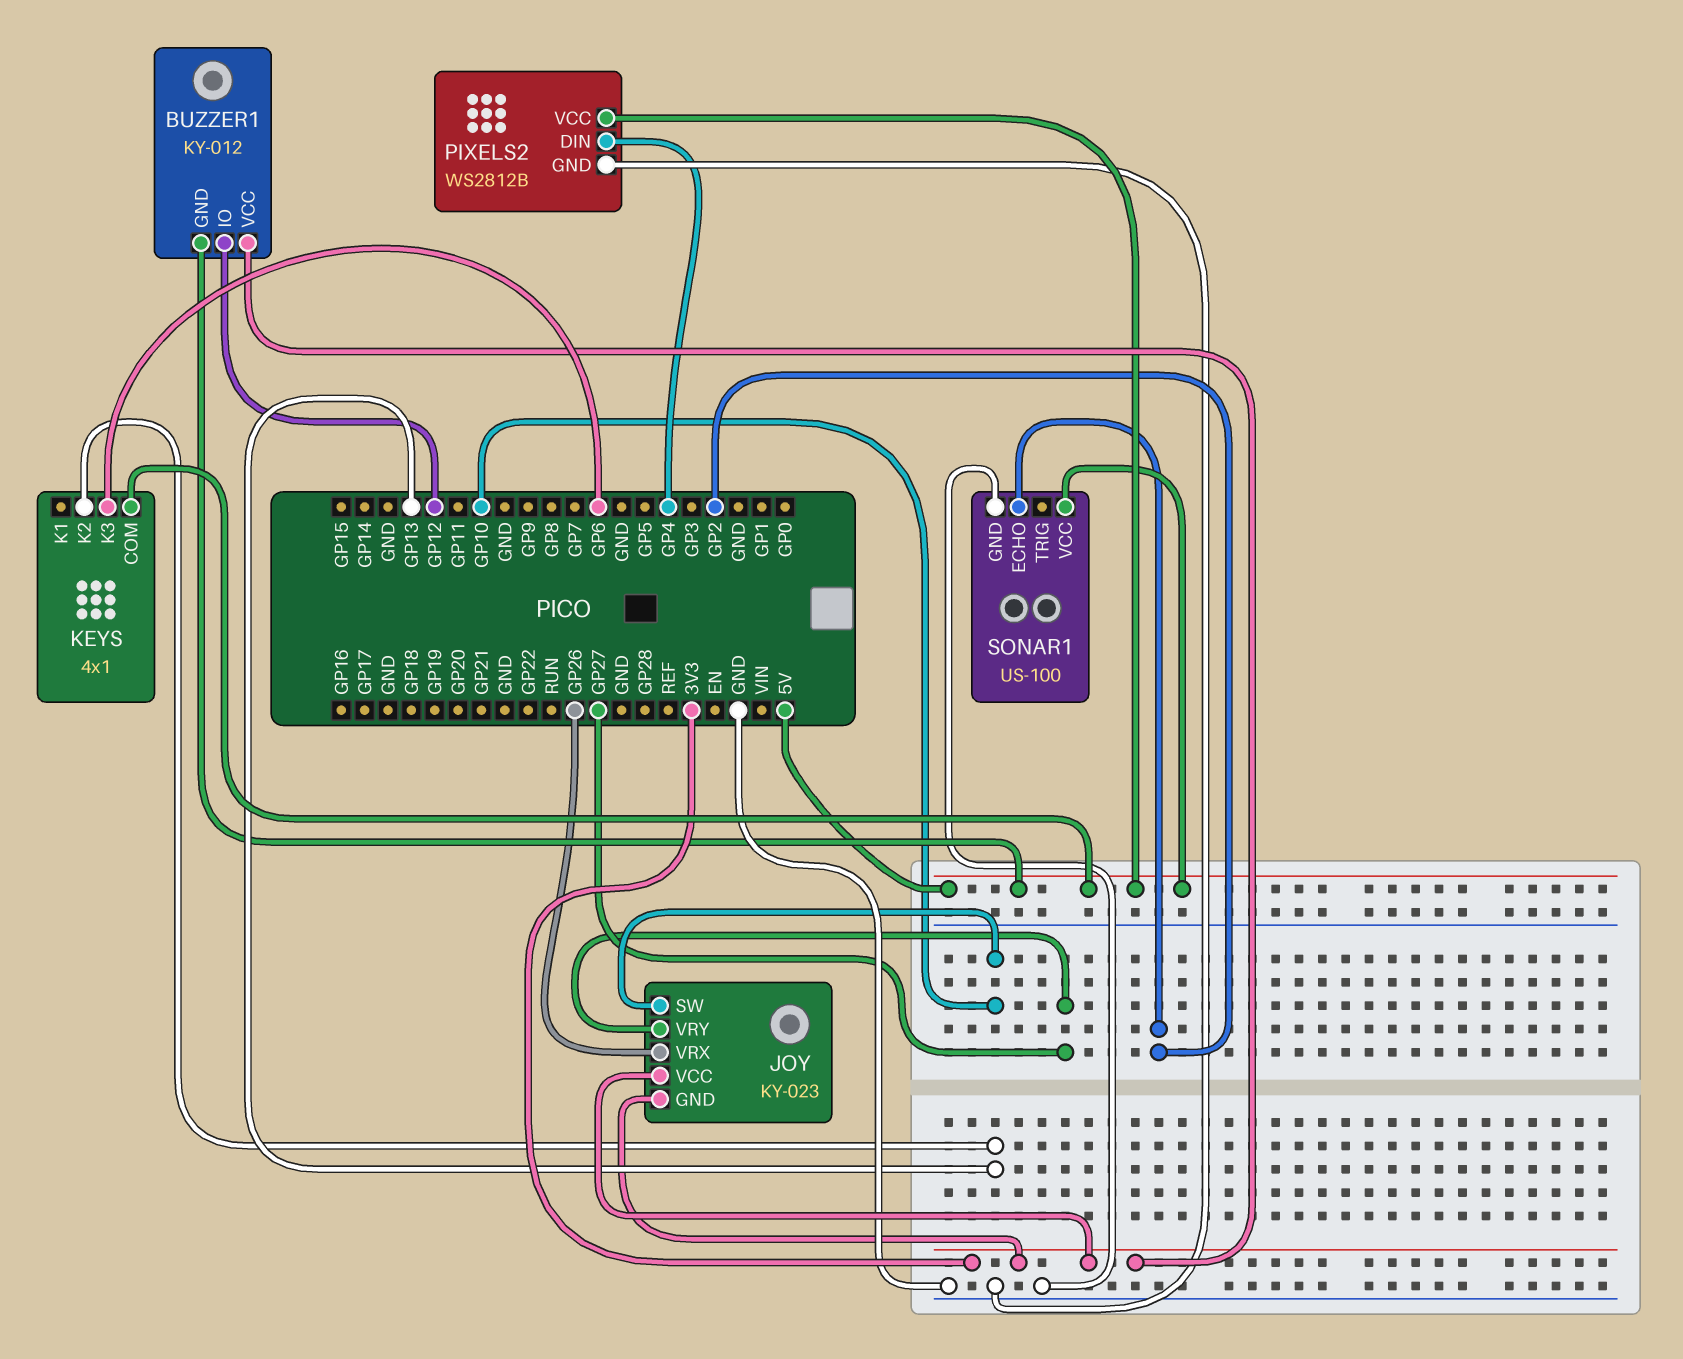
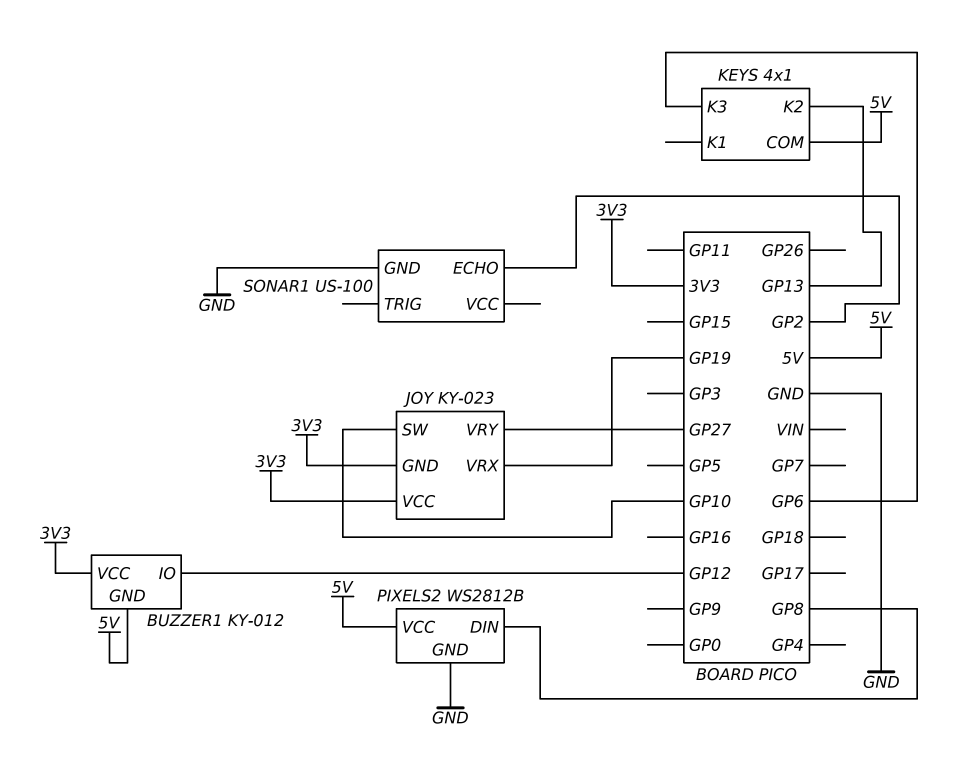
JOY pin VRX: GP26 -> GP19
PIXELS2 pin DIN: GP4 -> GP8
SONAR1 pin VCC: 5V -> none

